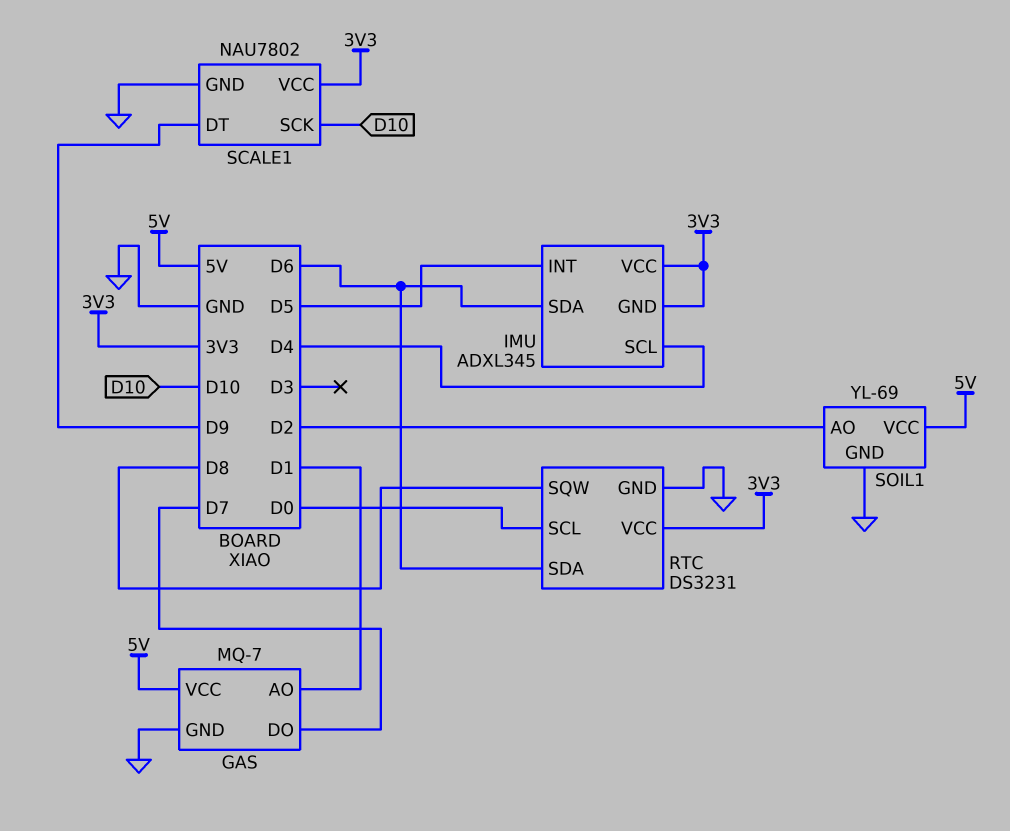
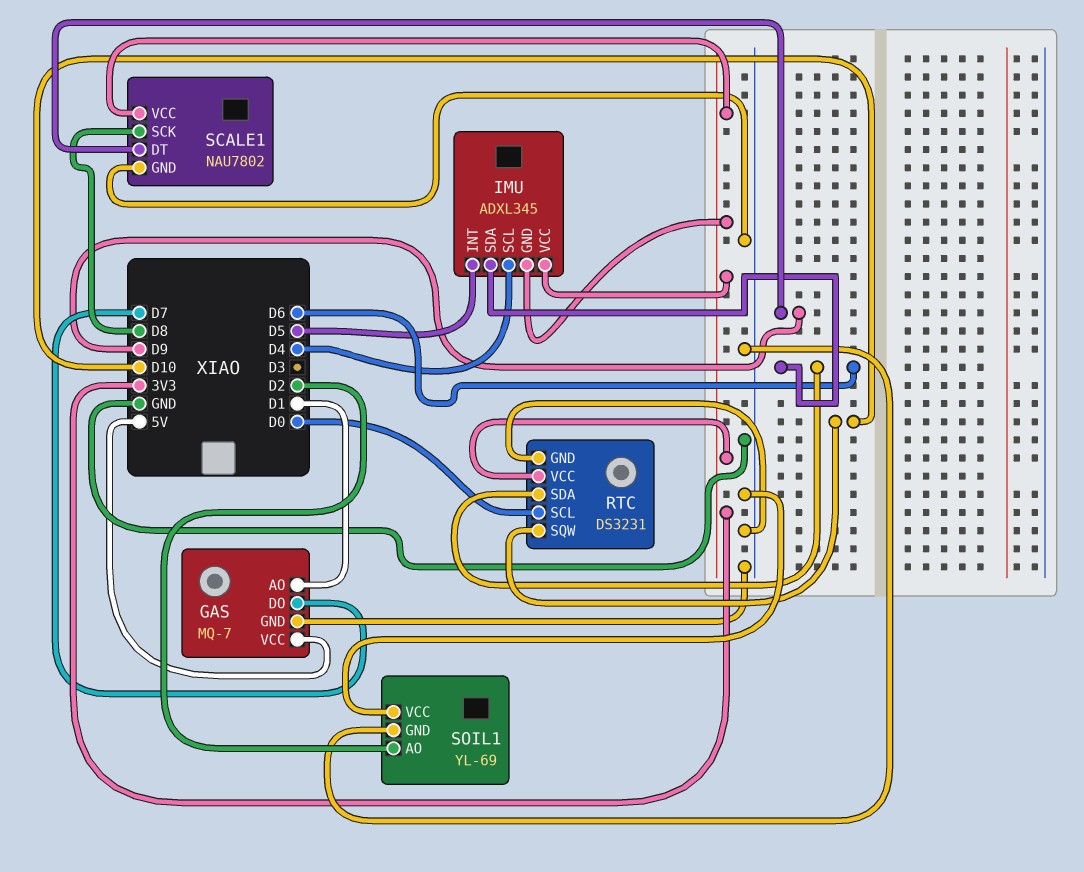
RTC pin SQW: D8 -> D10
SCALE1 pin SCK: D10 -> D8
SOIL1 pin VCC: 5V -> GND

